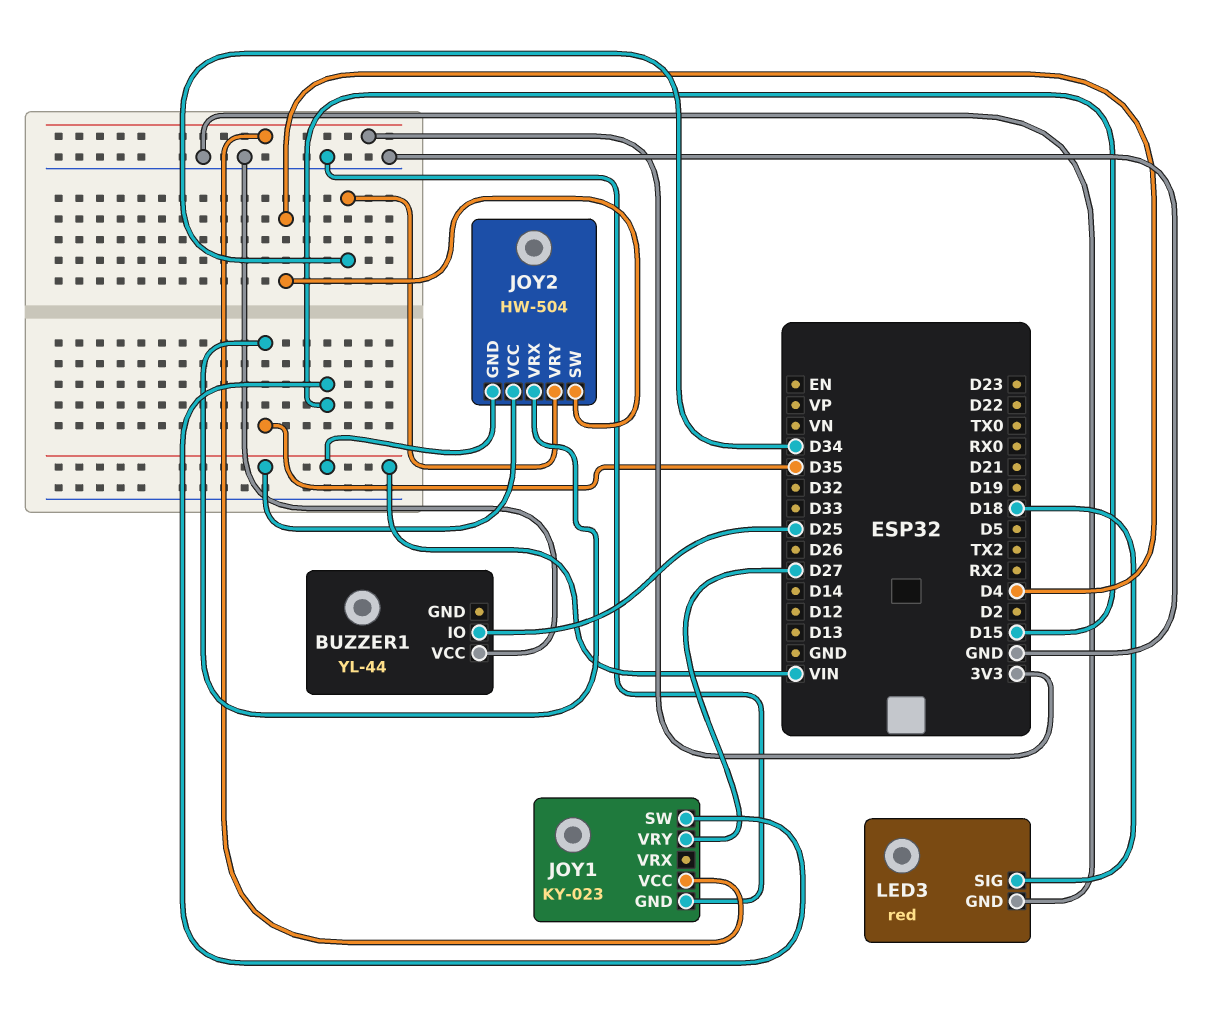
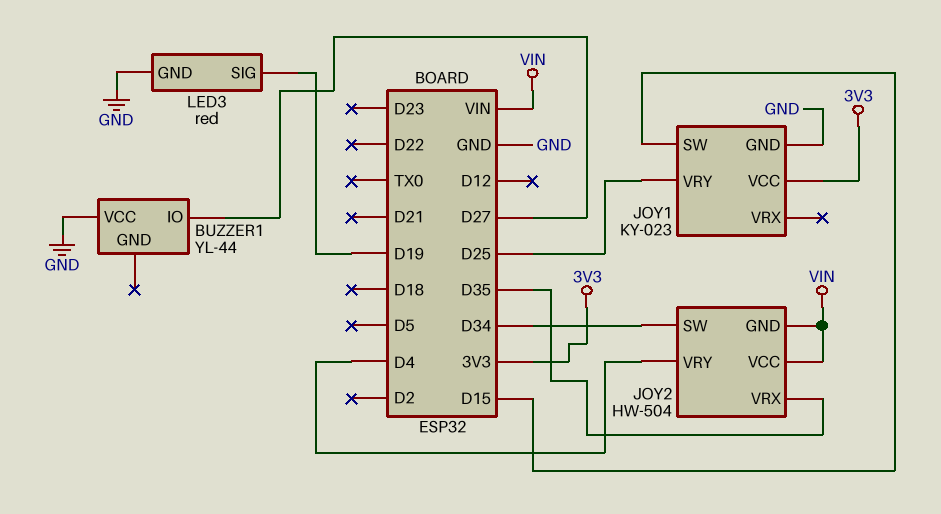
BUZZER1 pin IO: D25 -> D27
JOY1 pin VRY: D27 -> D25
JOY2 pin SW: D4 -> D34
JOY2 pin VRY: D34 -> D4
LED3 pin SIG: D18 -> D19

